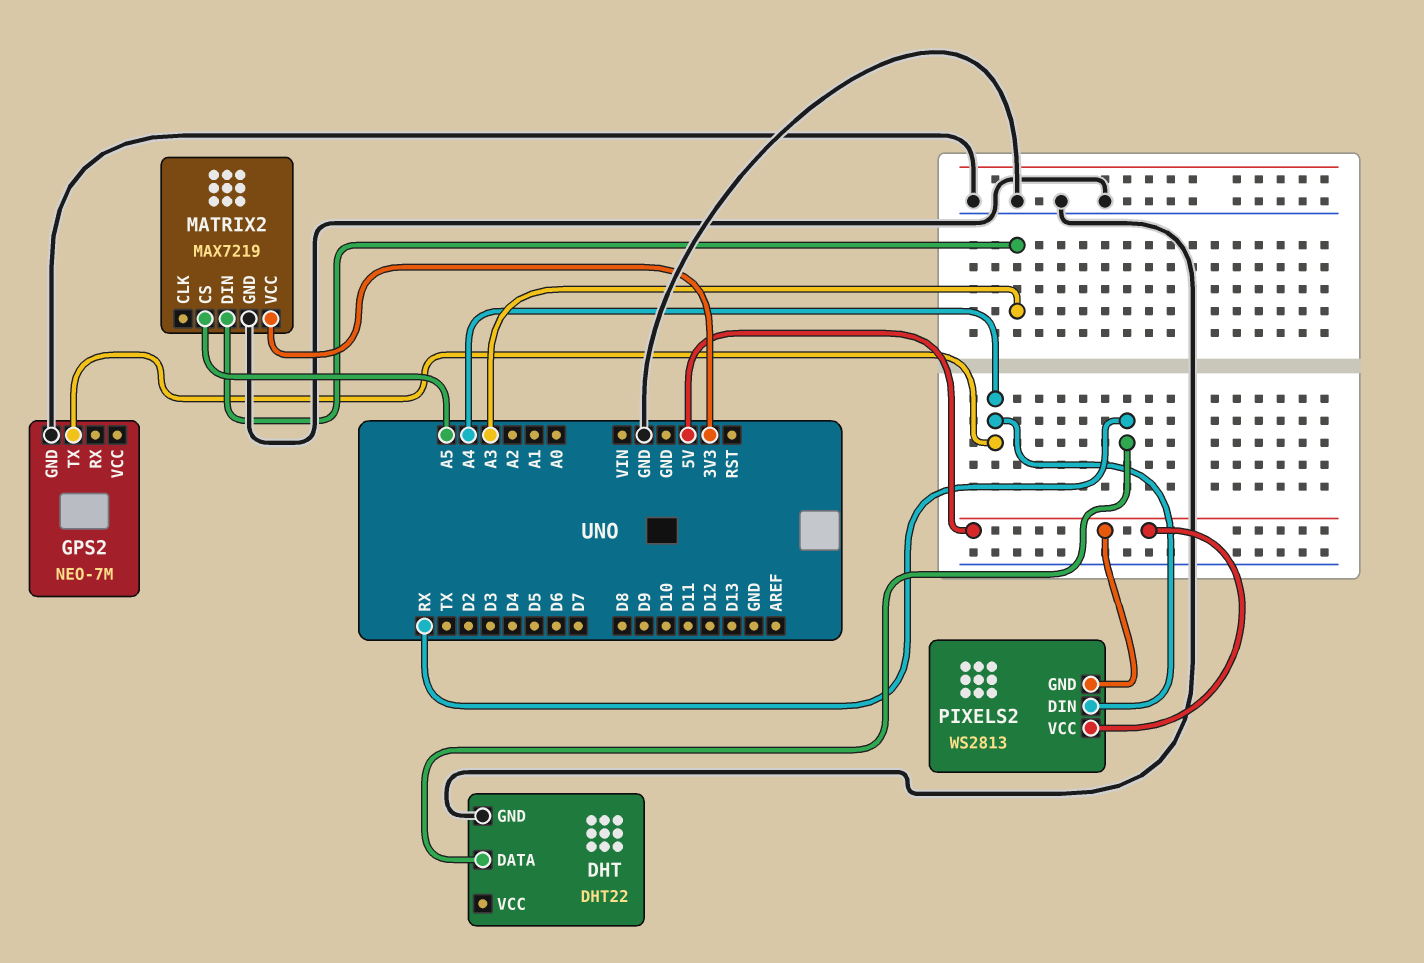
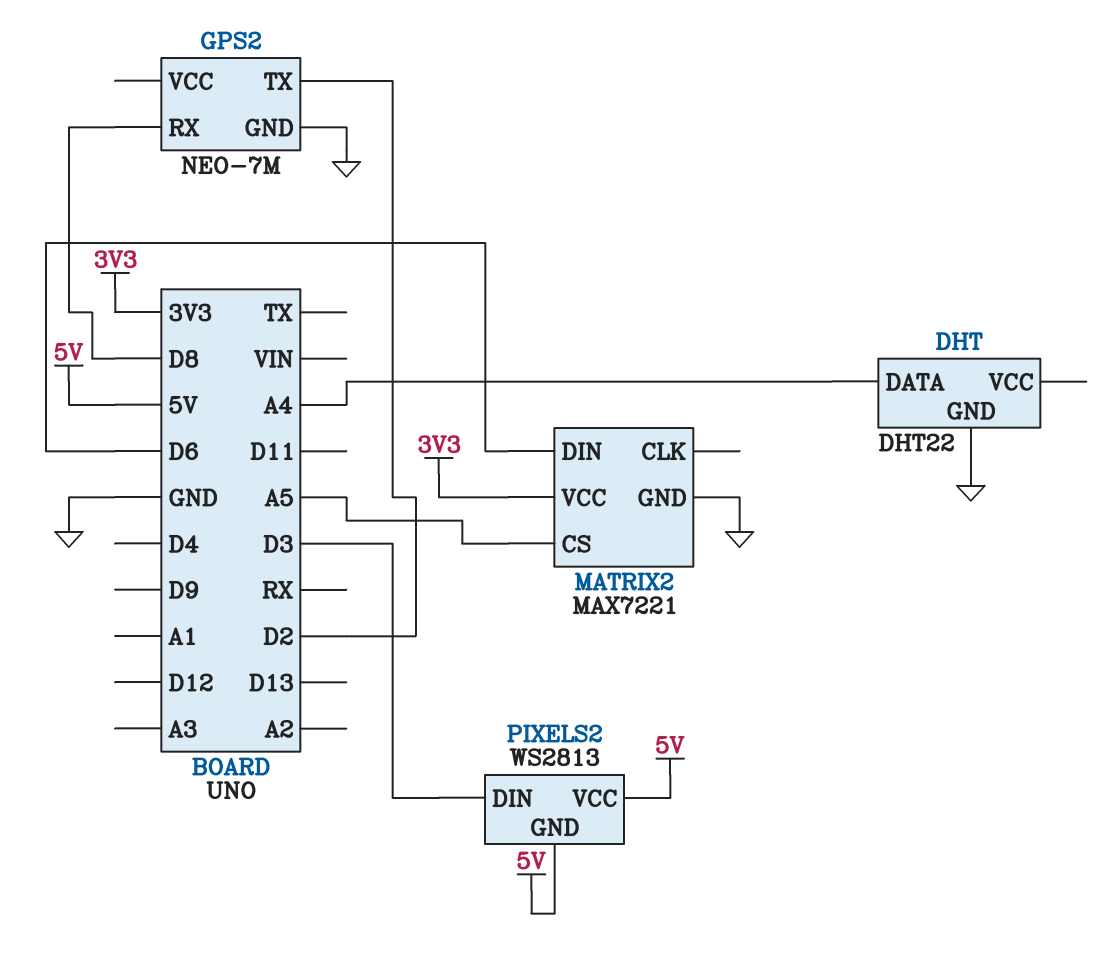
DHT pin DATA: RX -> A4
GPS2 pin RX: none -> D8
GPS2 pin TX: A4 -> D2
MATRIX2: MAX7219 -> MAX7221
MATRIX2 pin DIN: A3 -> D6
PIXELS2 pin DIN: A4 -> D3

